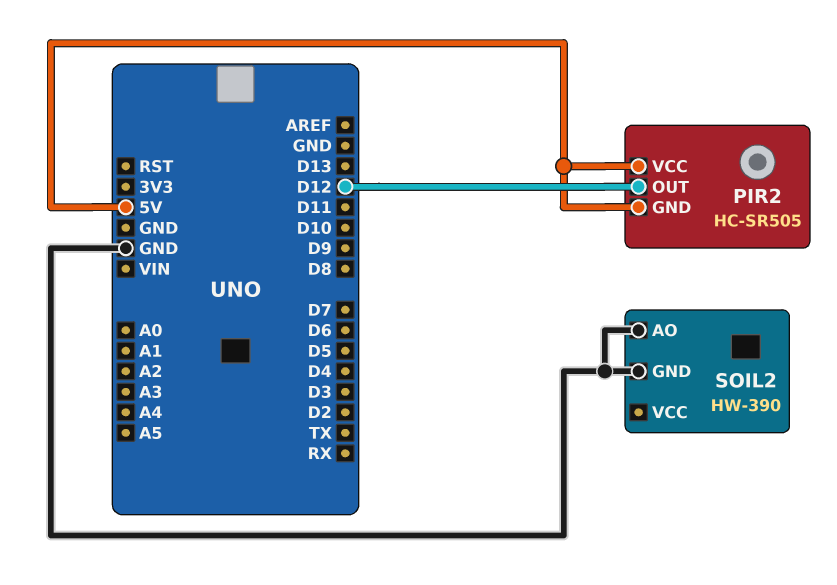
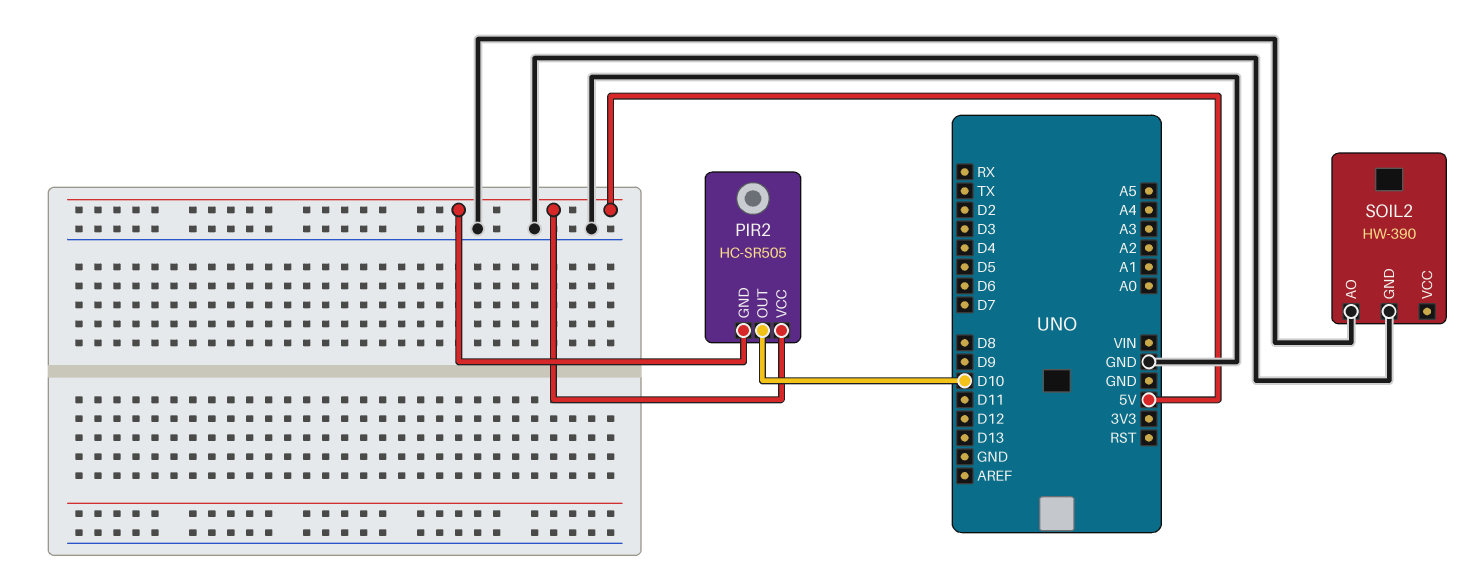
PIR2 pin OUT: D12 -> D10

